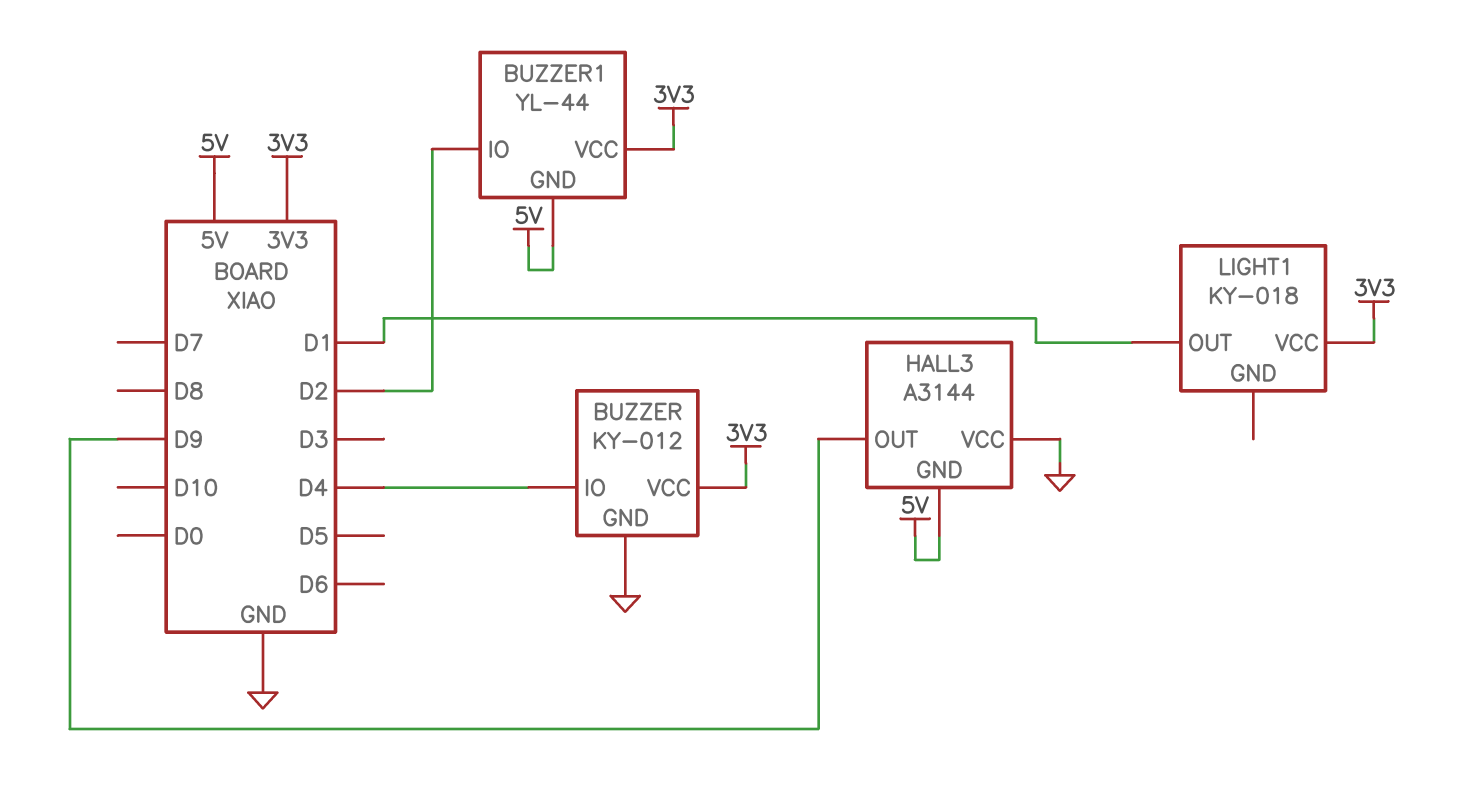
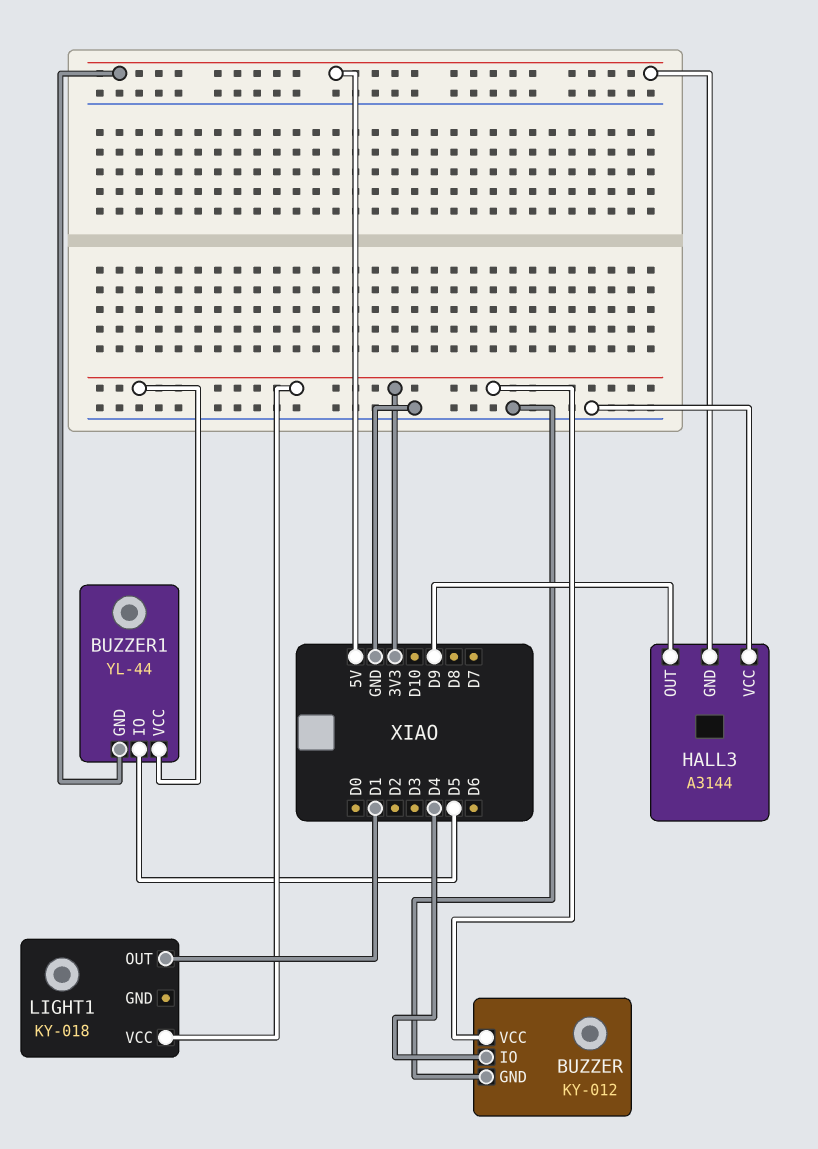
BUZZER1 pin IO: D2 -> D5

